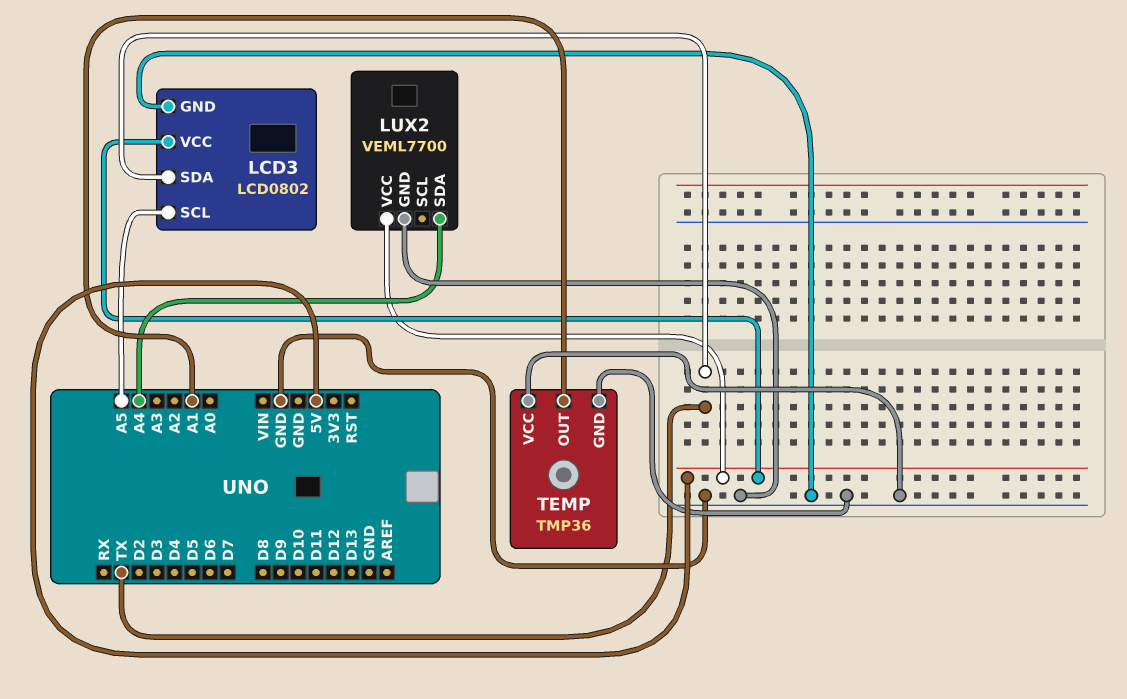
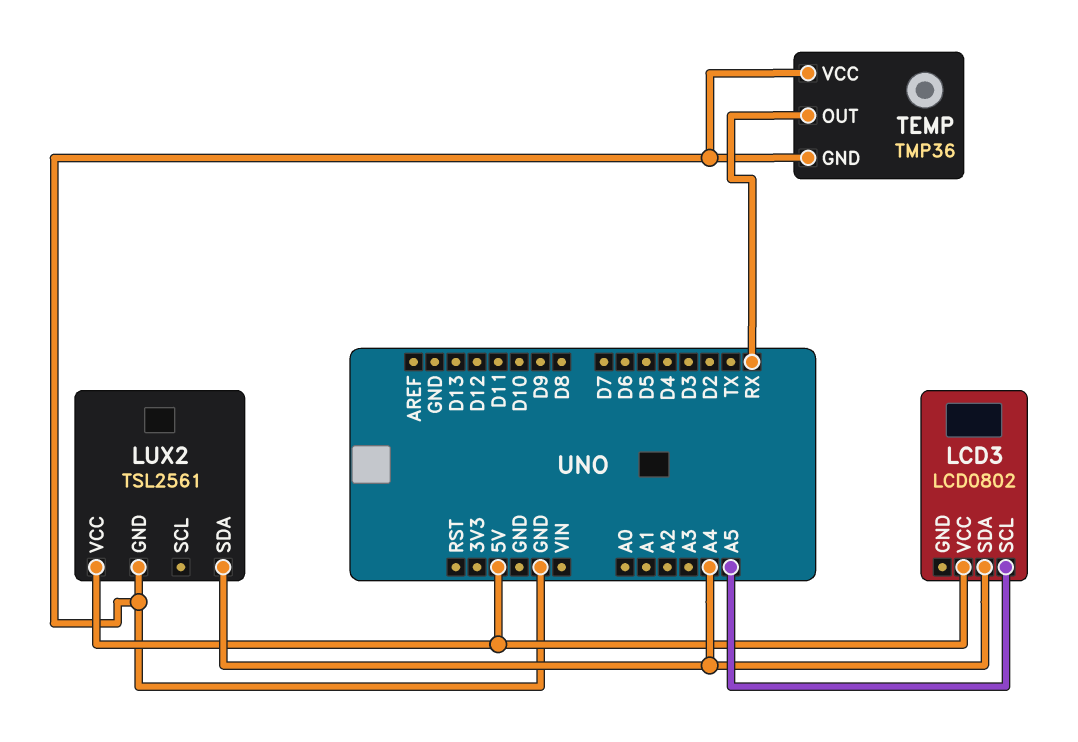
LCD3 pin GND: GND -> none
LCD3 pin SDA: TX -> A4
LUX2: VEML7700 -> TSL2561
TEMP pin OUT: A1 -> RX

